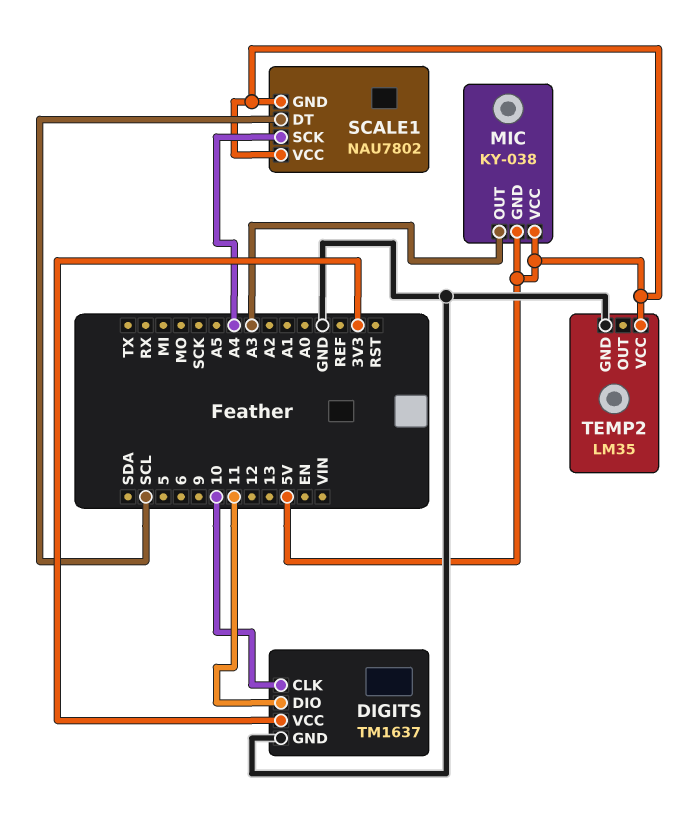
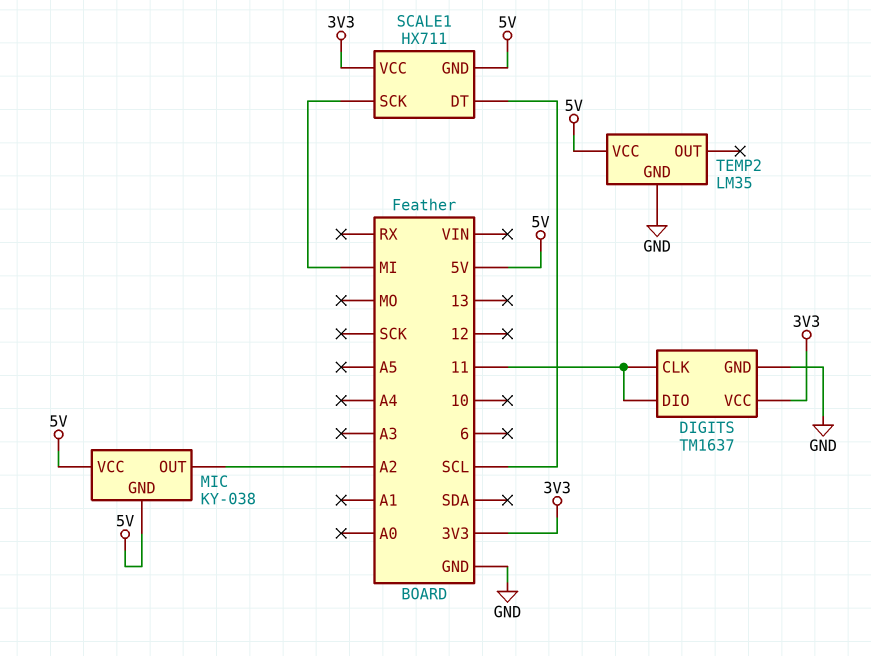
DIGITS pin CLK: 10 -> 11
MIC pin OUT: A3 -> A2
SCALE1: NAU7802 -> HX711
SCALE1 pin SCK: A4 -> MI
SCALE1 pin VCC: 5V -> 3V3

